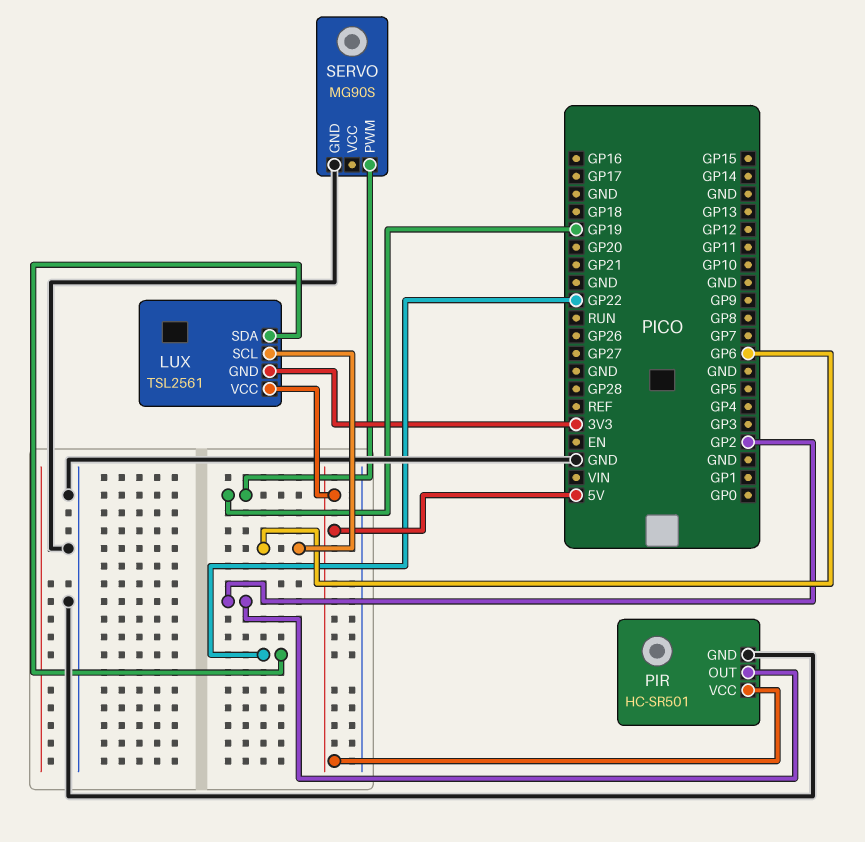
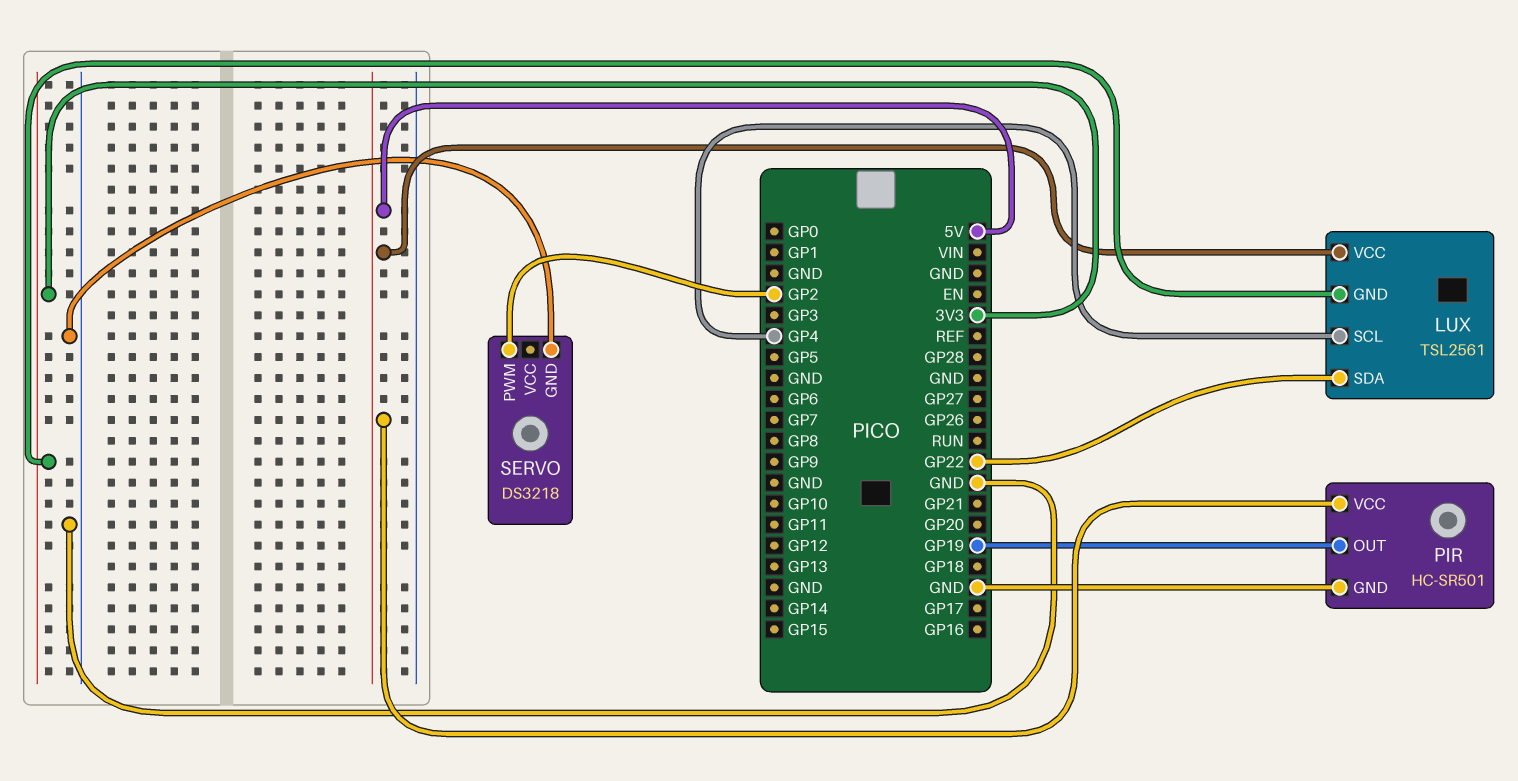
LUX pin SCL: GP6 -> GP4
PIR pin OUT: GP2 -> GP19
SERVO: MG90S -> DS3218
SERVO pin PWM: GP19 -> GP2

